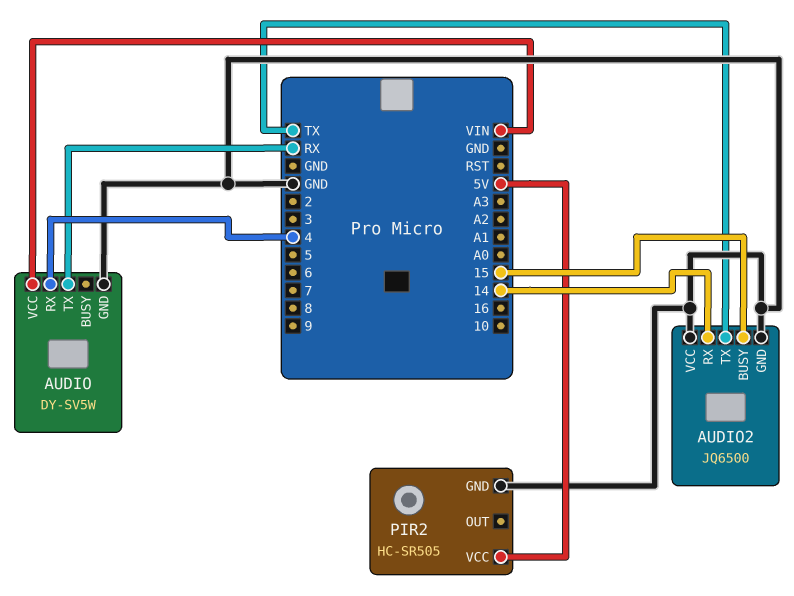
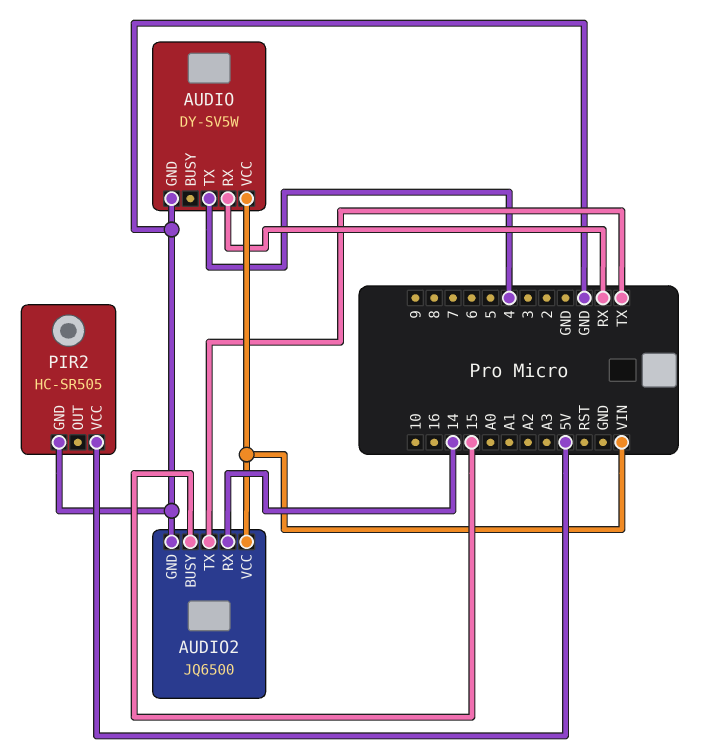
AUDIO pin RX: 4 -> RX
AUDIO pin TX: RX -> 4
AUDIO2 pin VCC: GND -> VIN

